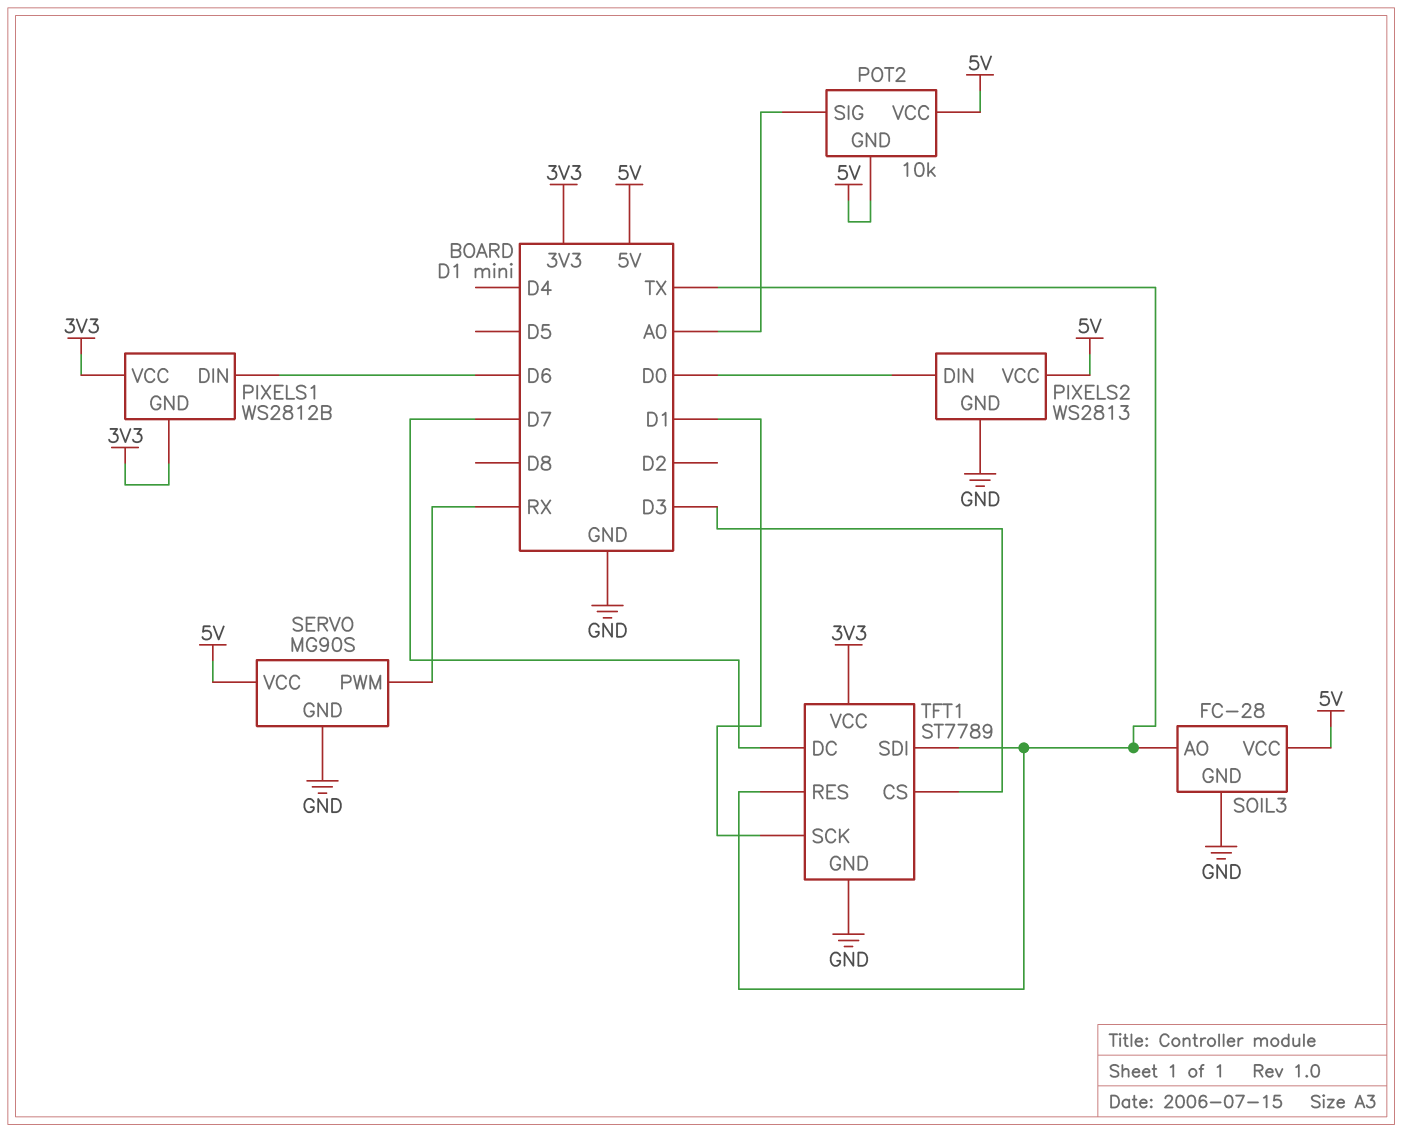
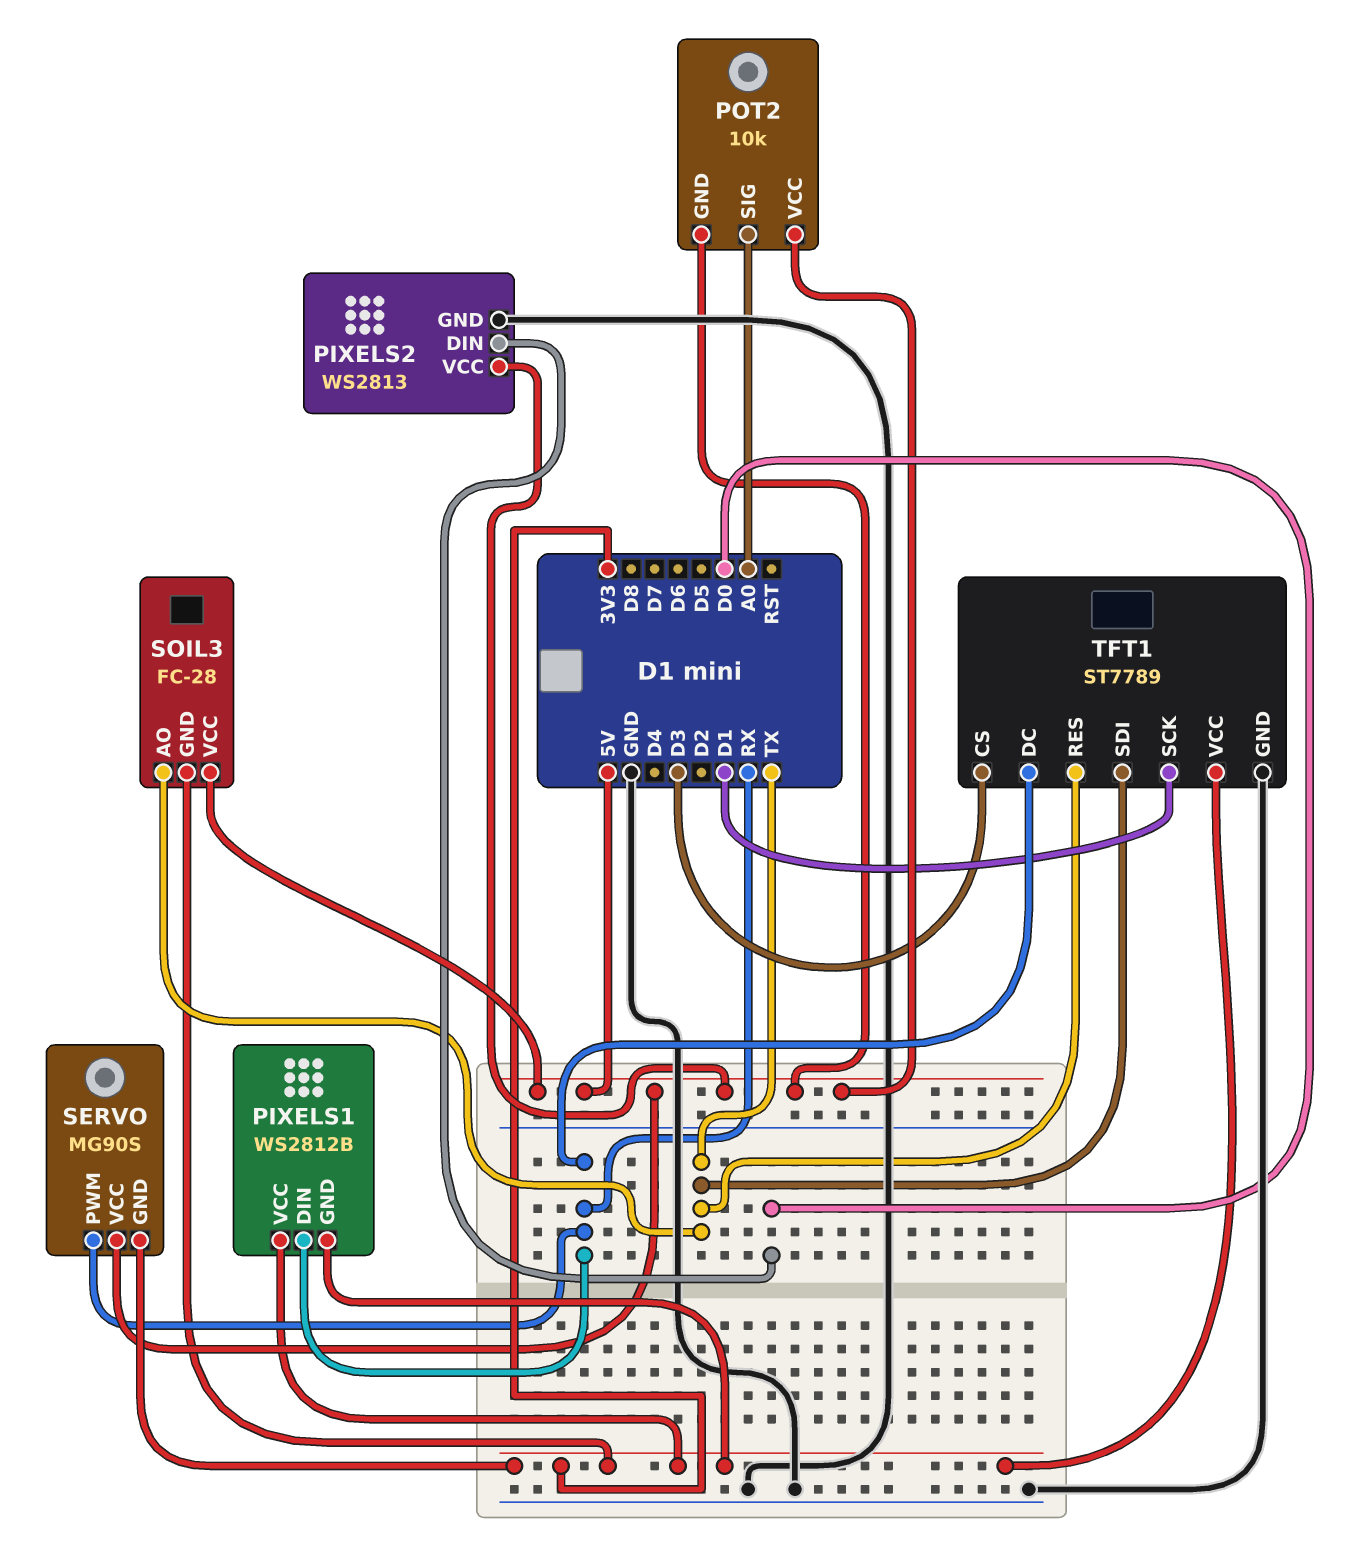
PIXELS1 pin DIN: D6 -> RX
SERVO pin GND: GND -> 3V3
SOIL3 pin GND: GND -> 3V3
TFT1 pin DC: D7 -> RX

